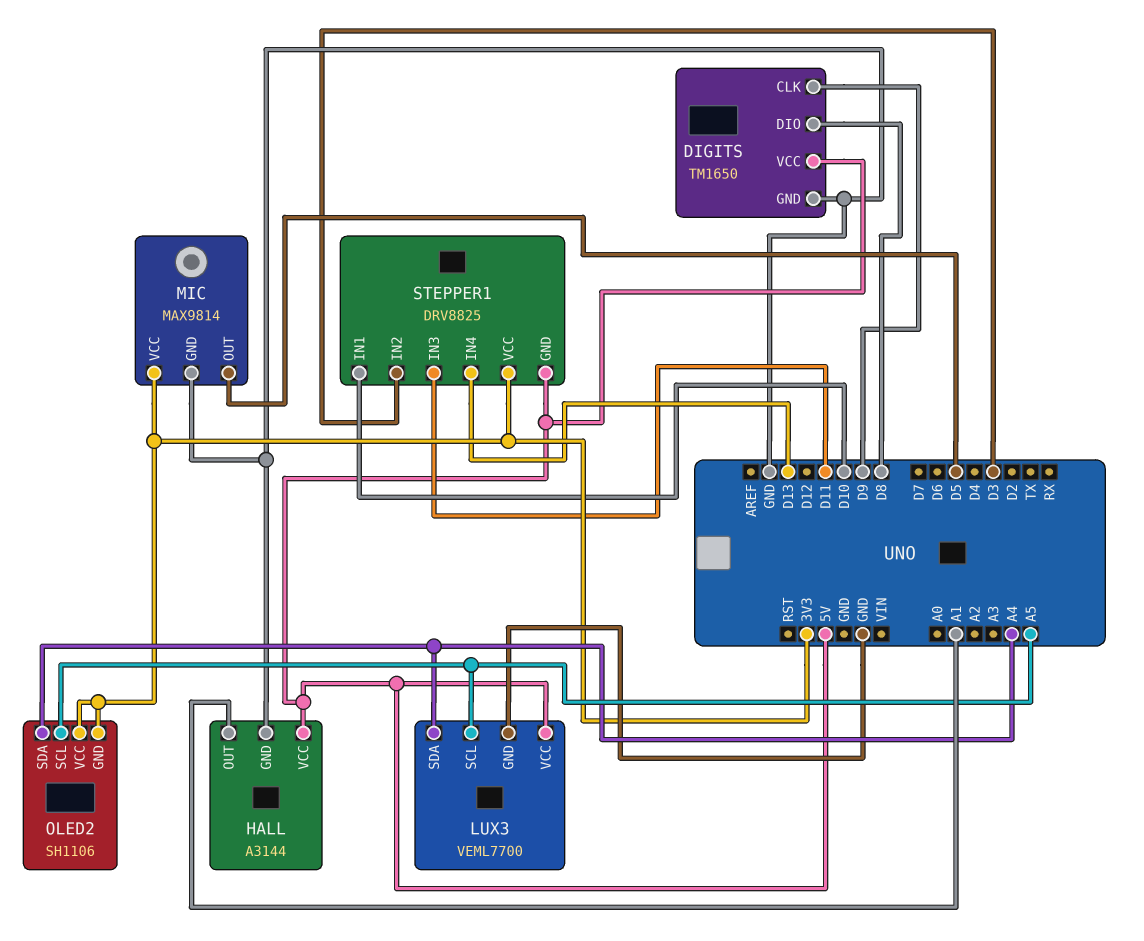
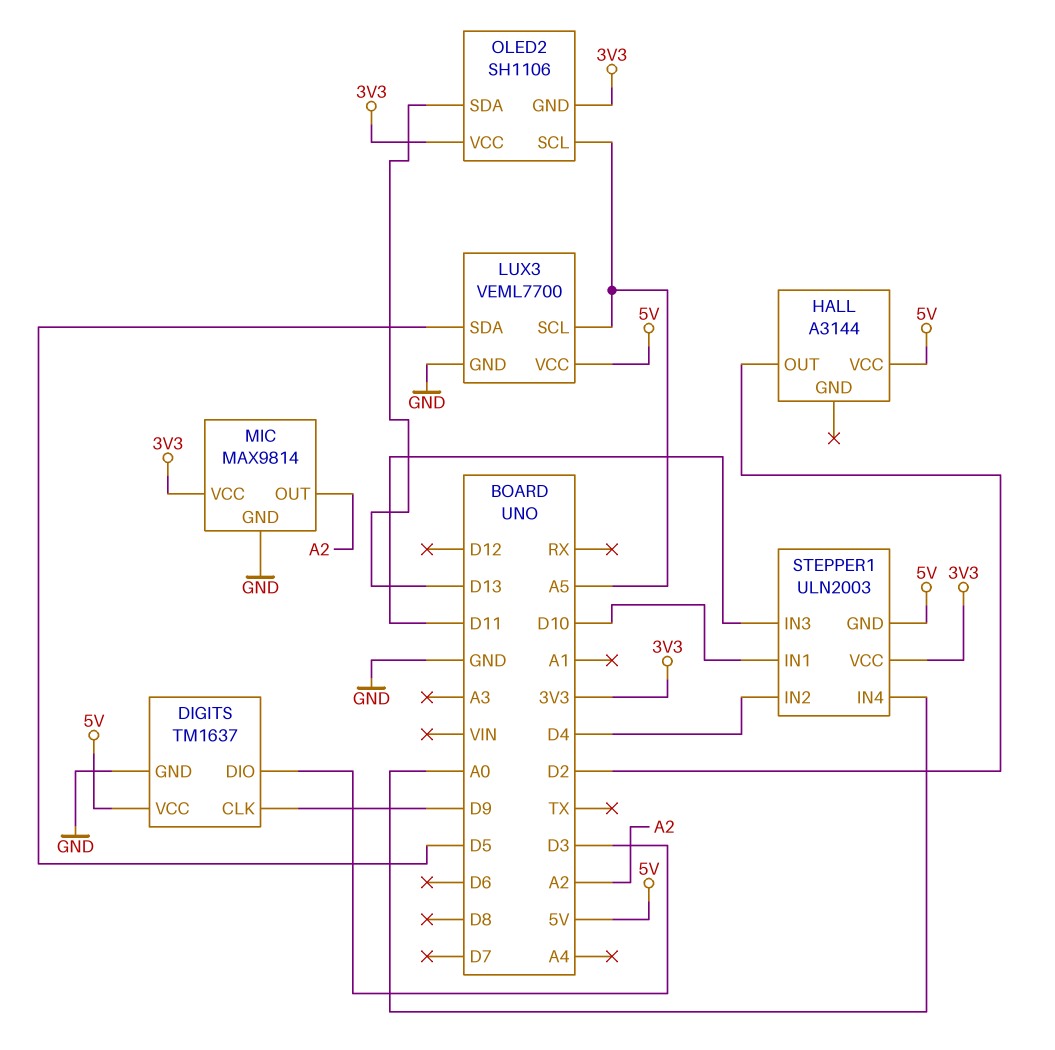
DIGITS: TM1650 -> TM1637
DIGITS pin DIO: D8 -> D3
HALL pin GND: GND -> none
HALL pin OUT: A1 -> D2
LUX3 pin SDA: A4 -> D5
MIC pin OUT: D5 -> A2
OLED2 pin SDA: A4 -> D13
STEPPER1: DRV8825 -> ULN2003
STEPPER1 pin IN2: D3 -> D4
STEPPER1 pin IN4: D13 -> A0

